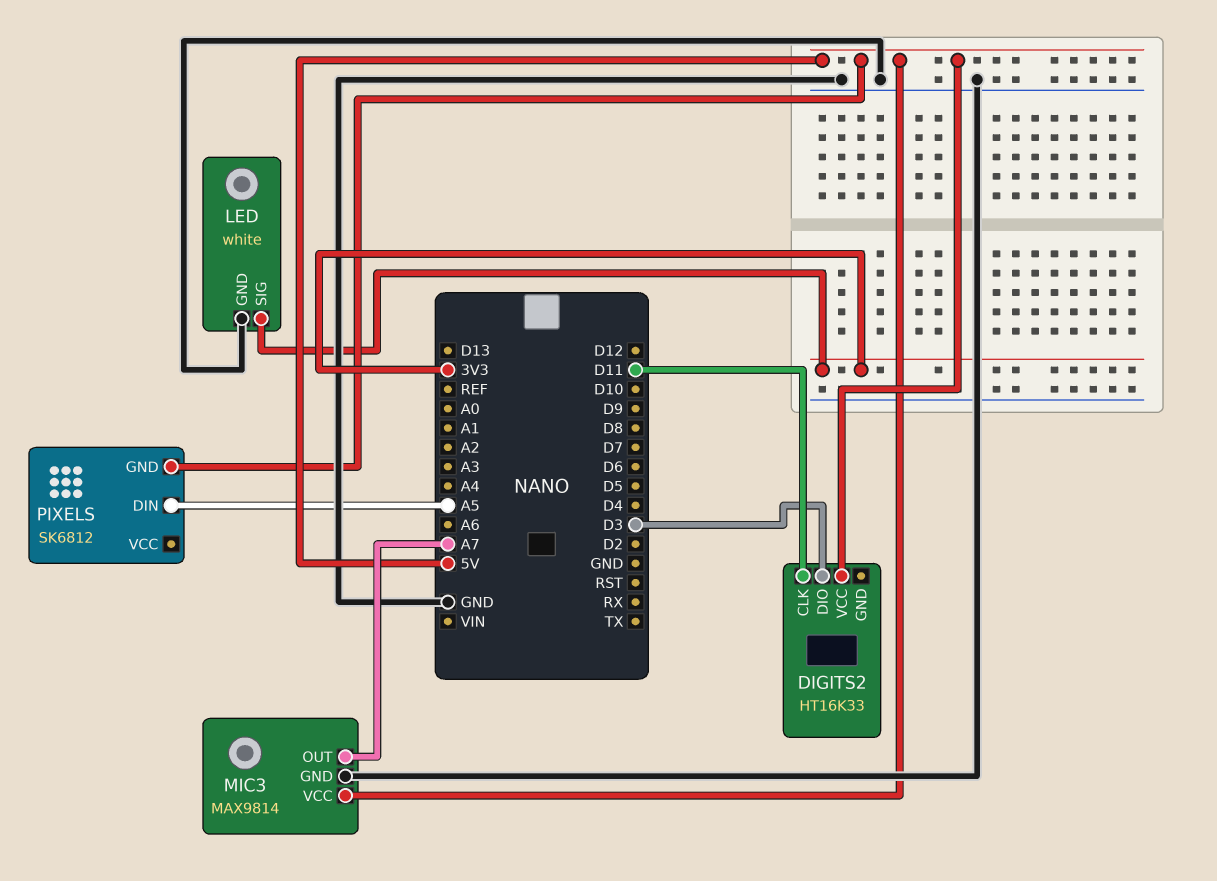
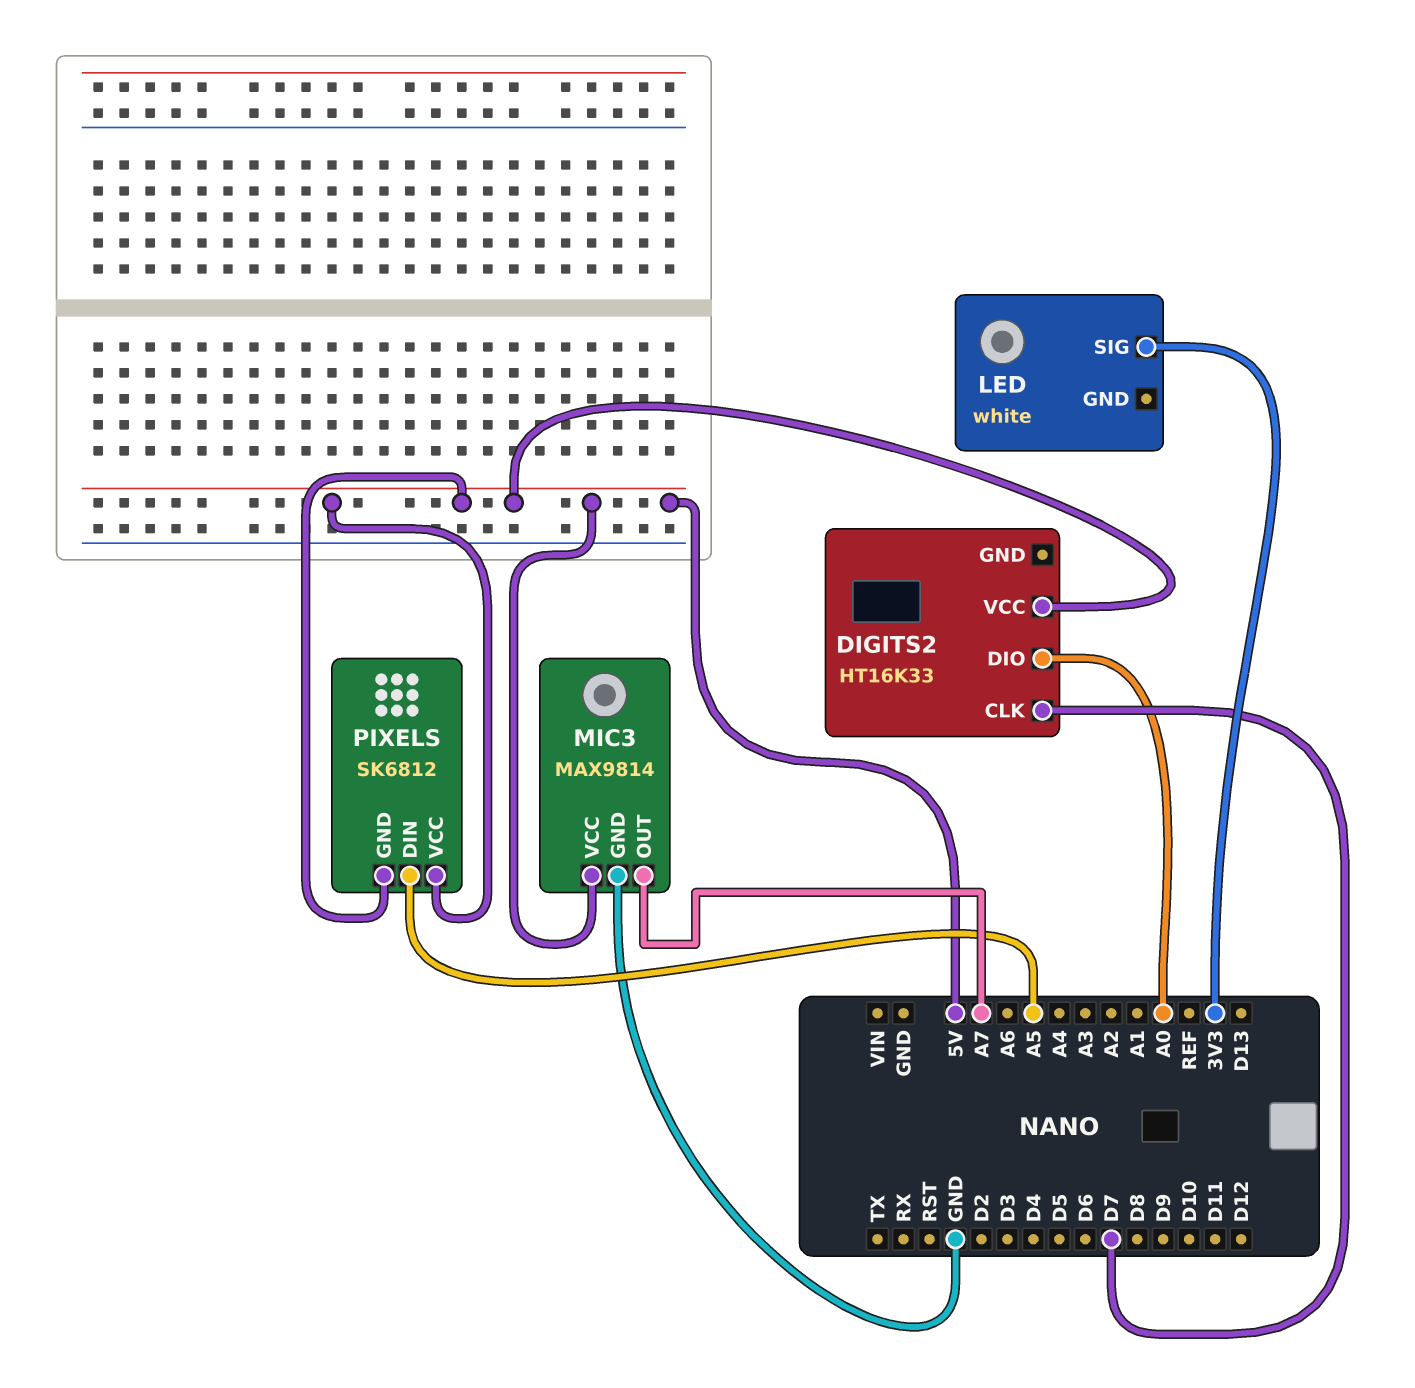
DIGITS2 pin CLK: D11 -> D7
DIGITS2 pin DIO: D3 -> A0
LED pin GND: GND -> none
PIXELS pin VCC: none -> 5V

